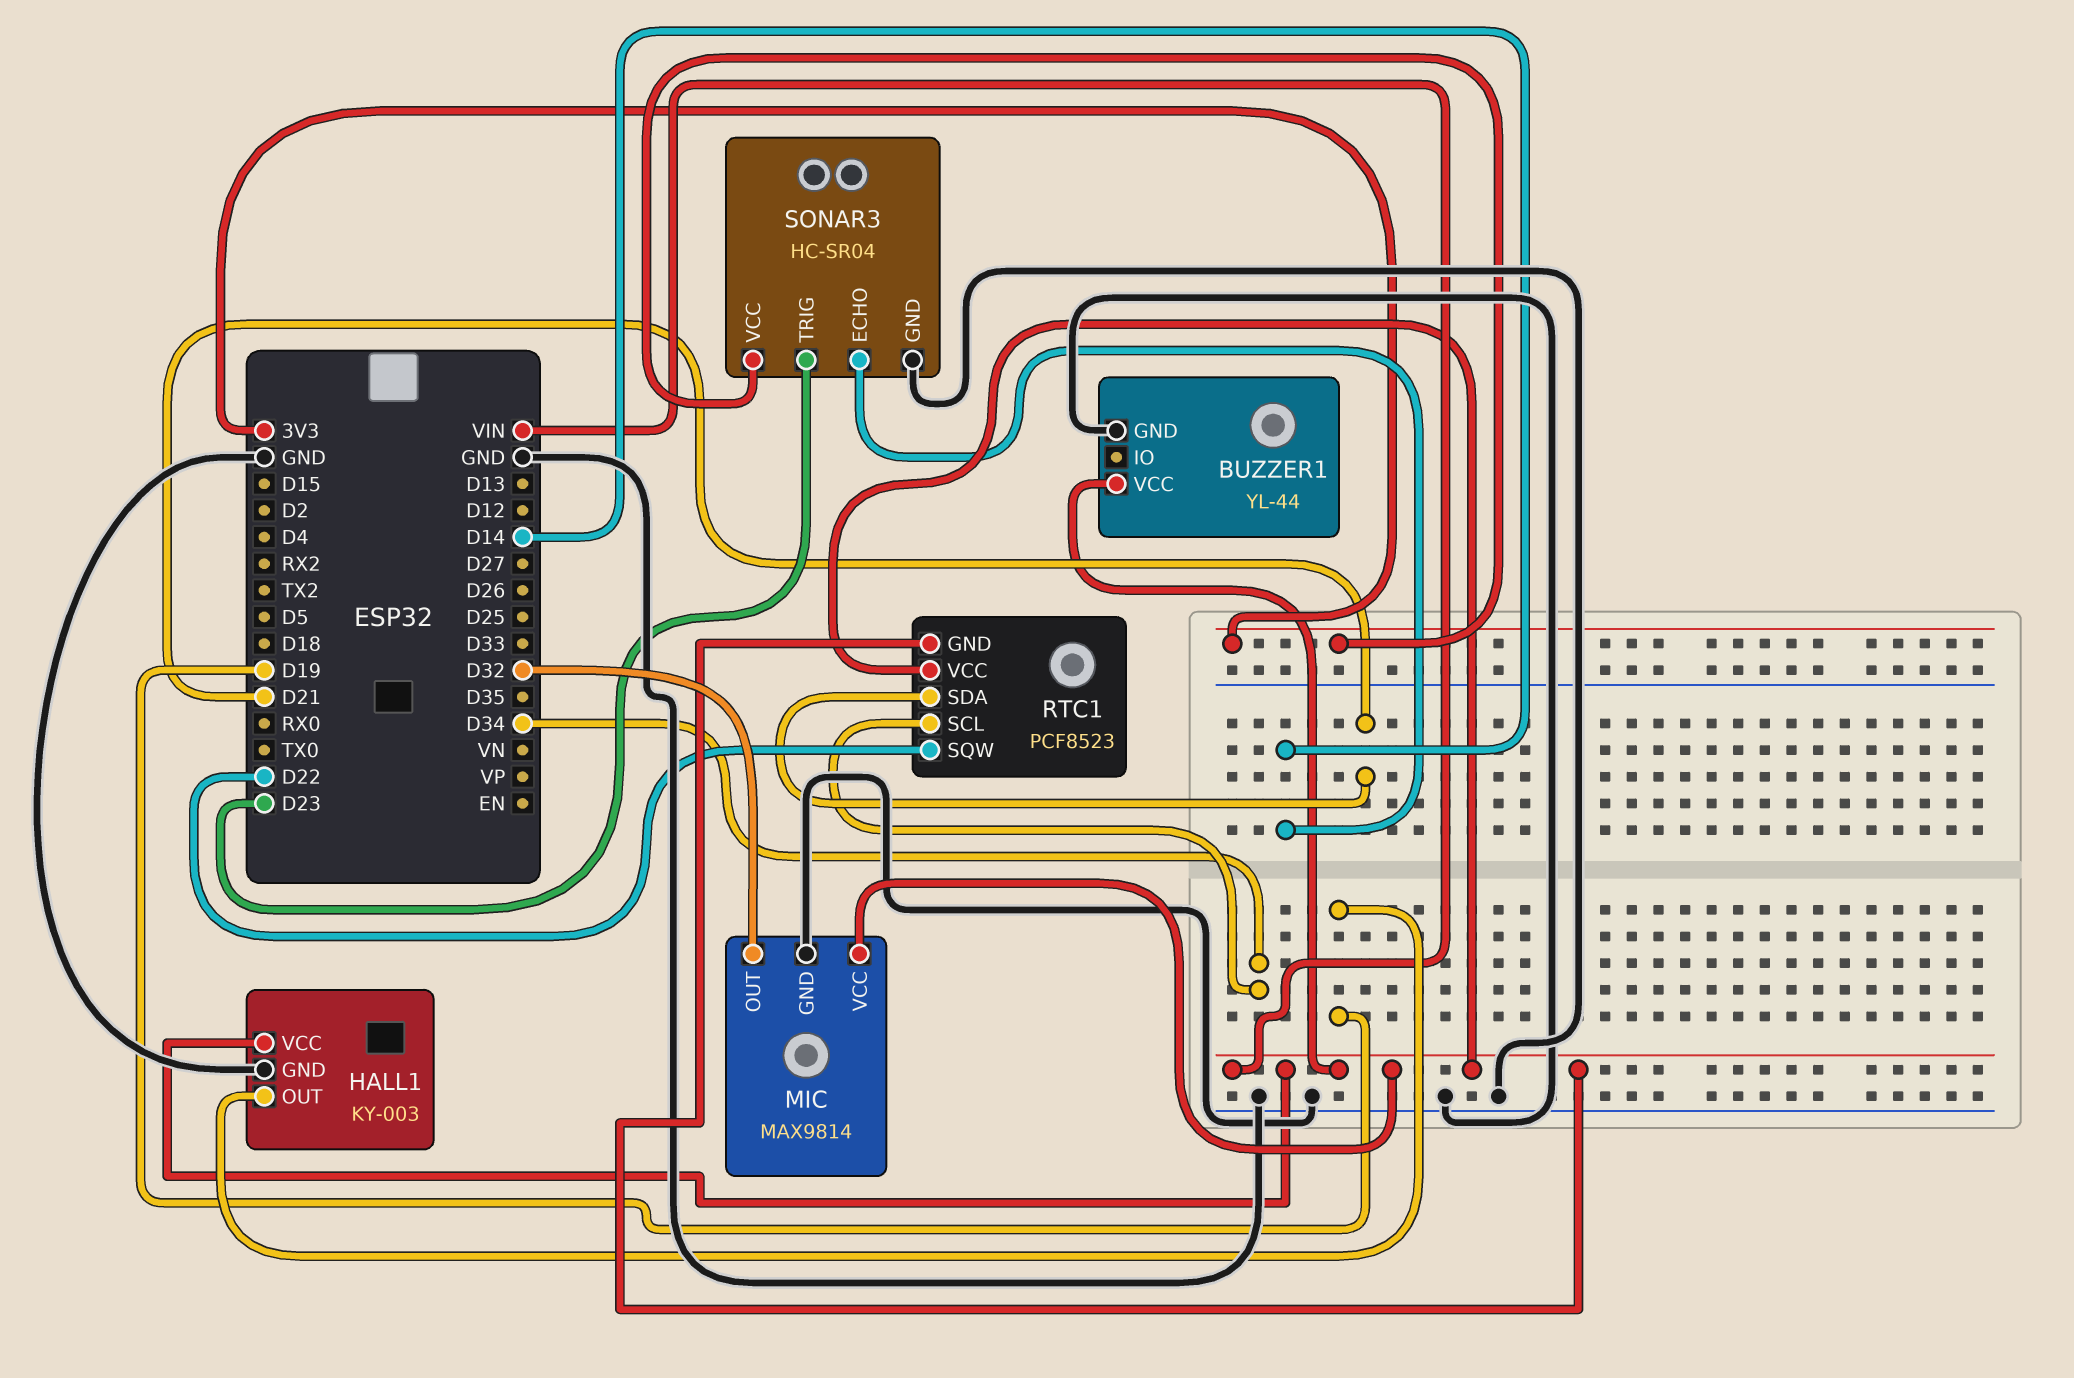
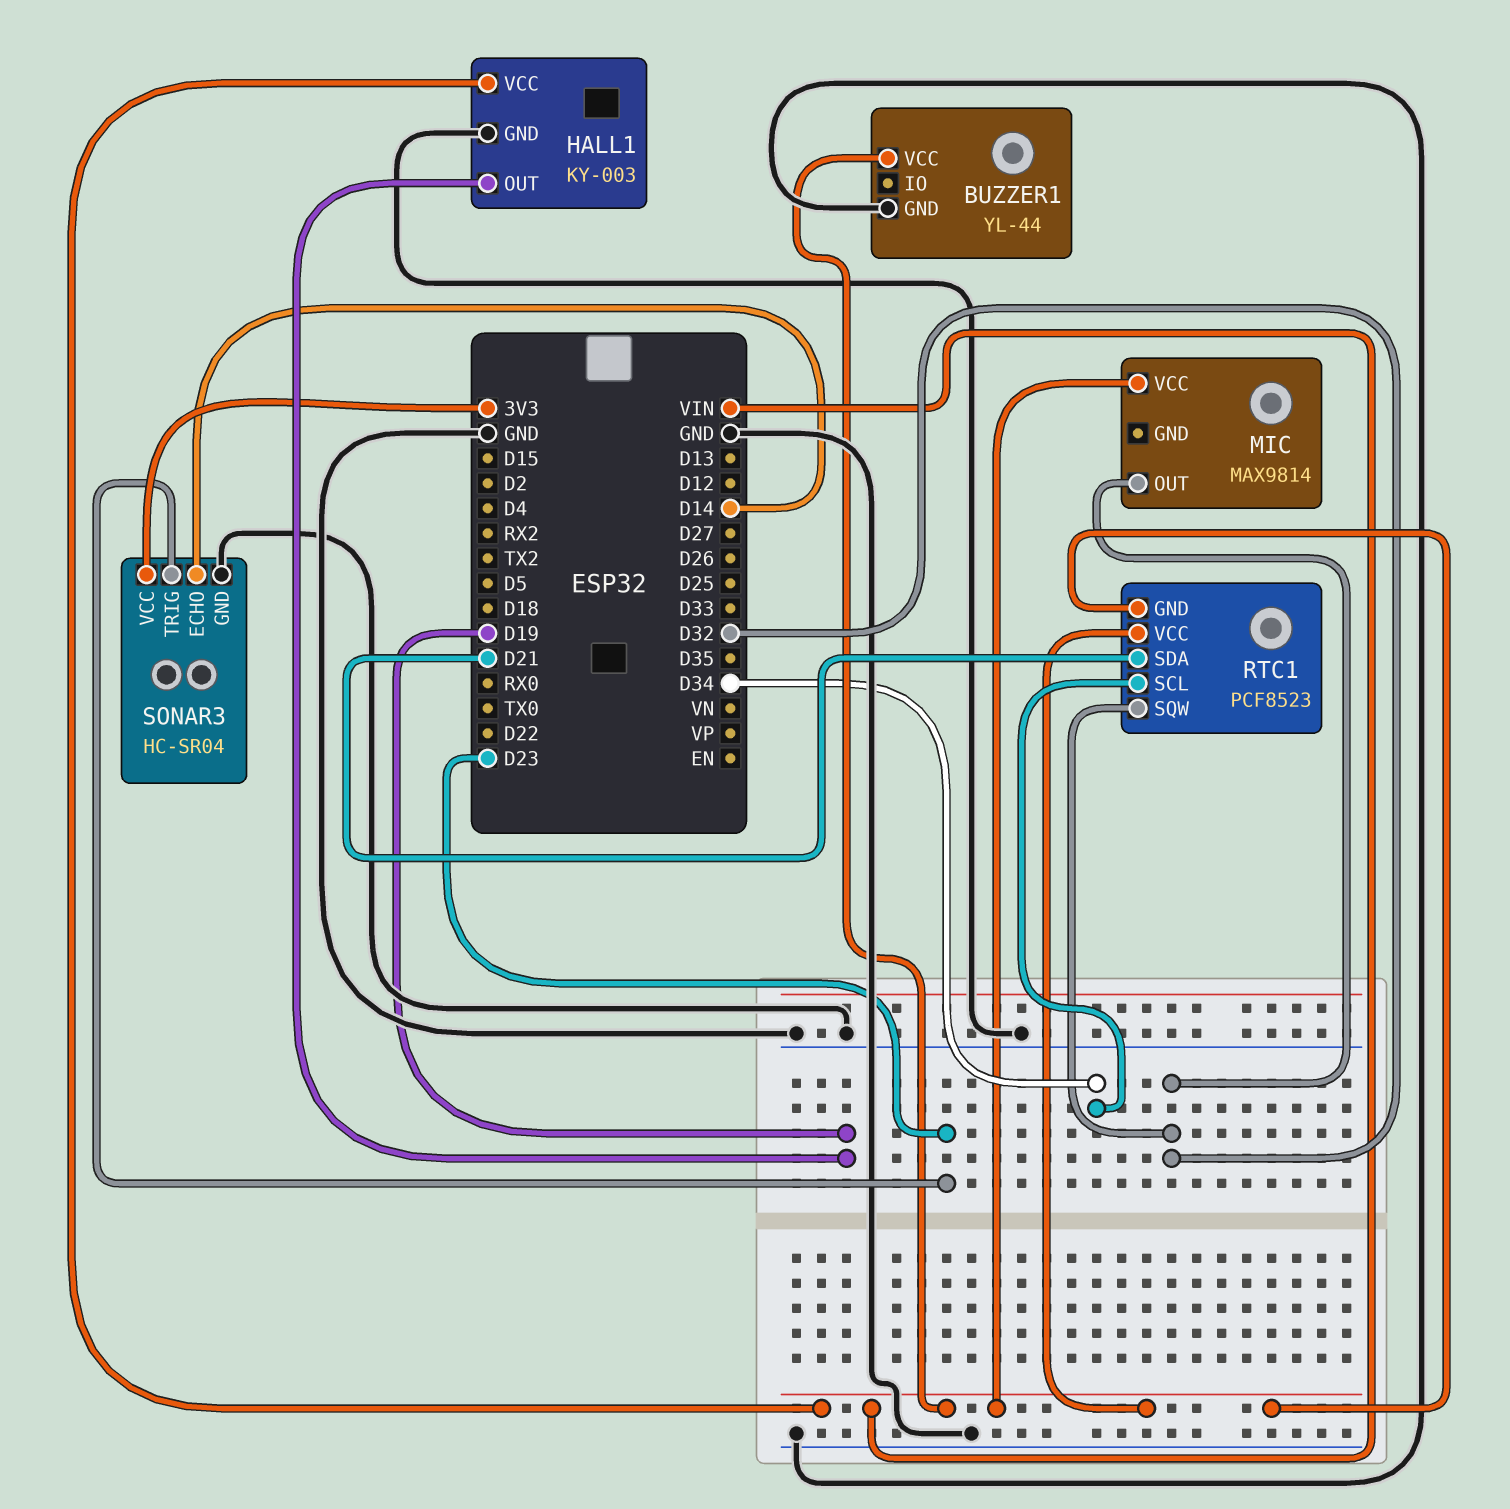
MIC pin GND: GND -> none
RTC1 pin SQW: D22 -> D32

